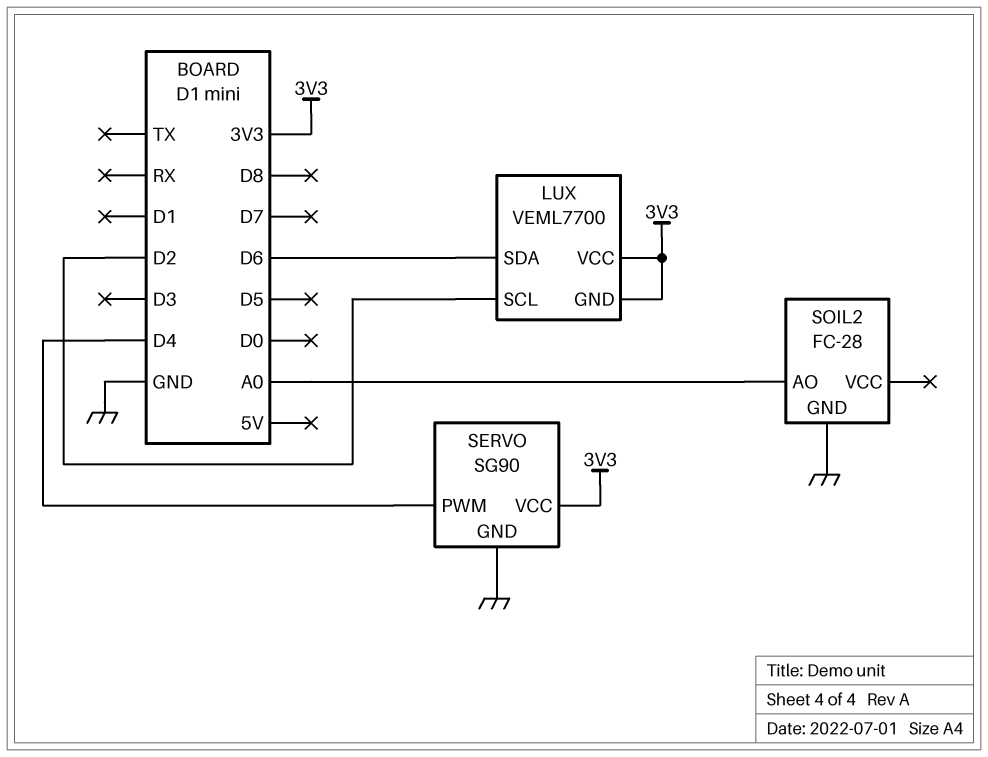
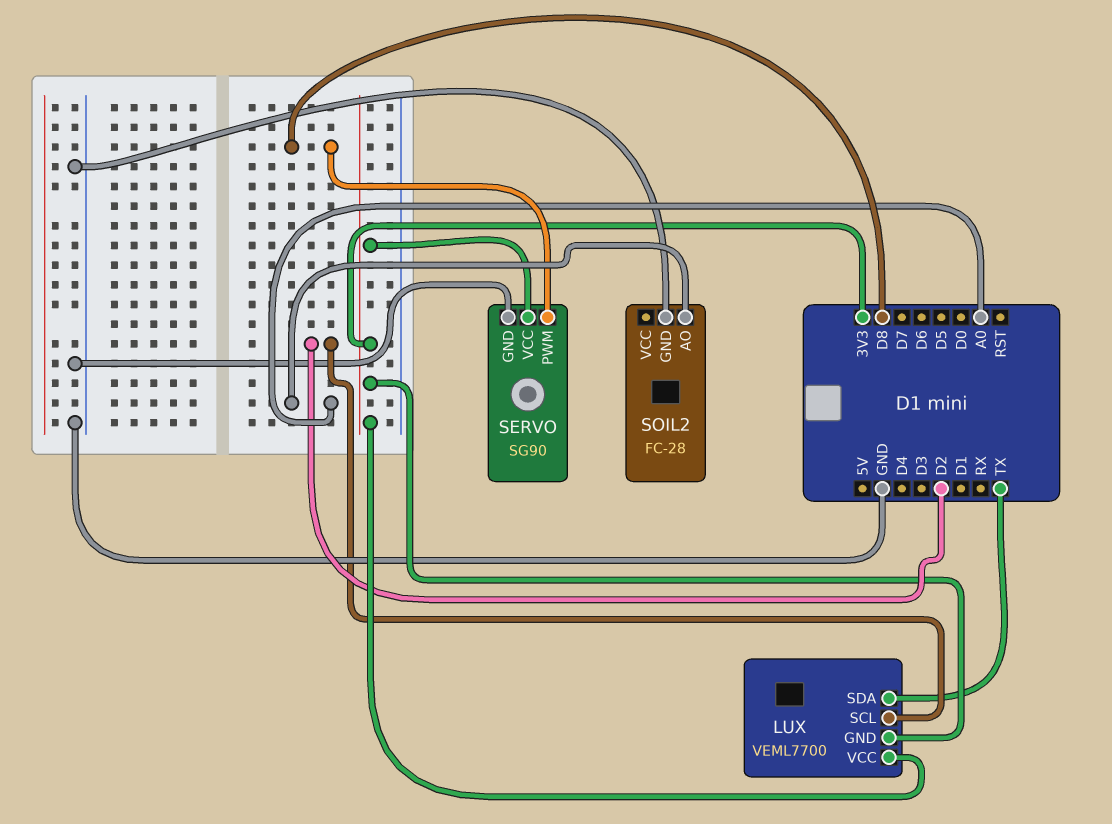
LUX pin SDA: D6 -> TX
SERVO pin PWM: D4 -> D8

